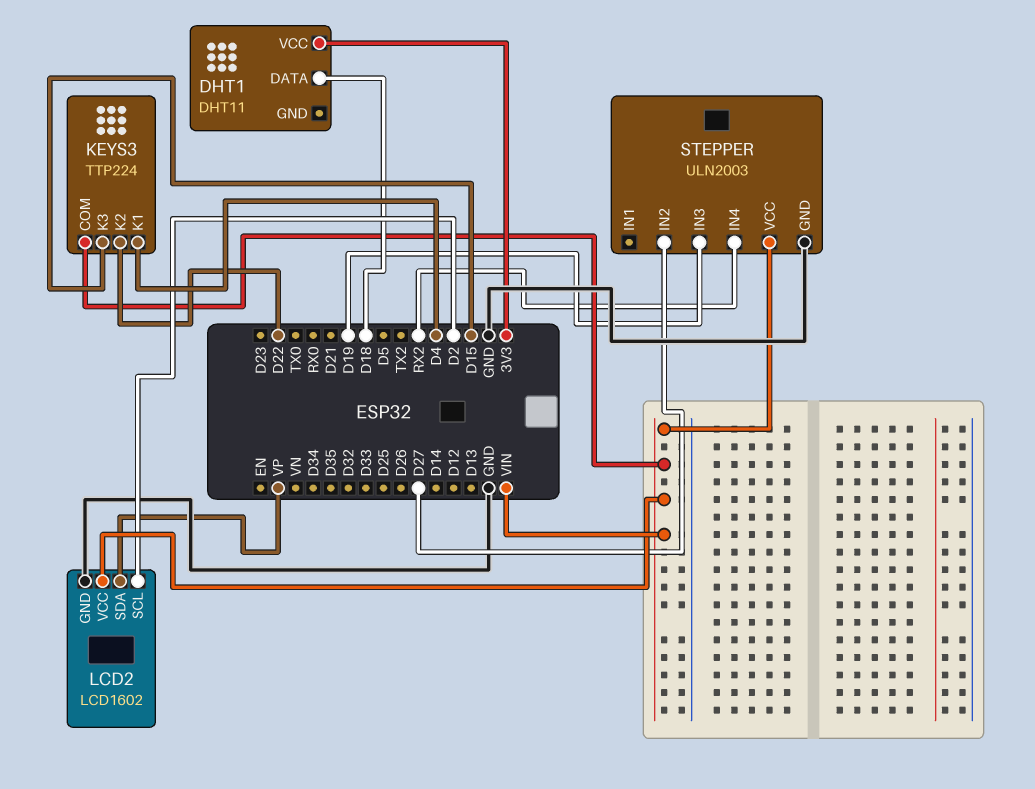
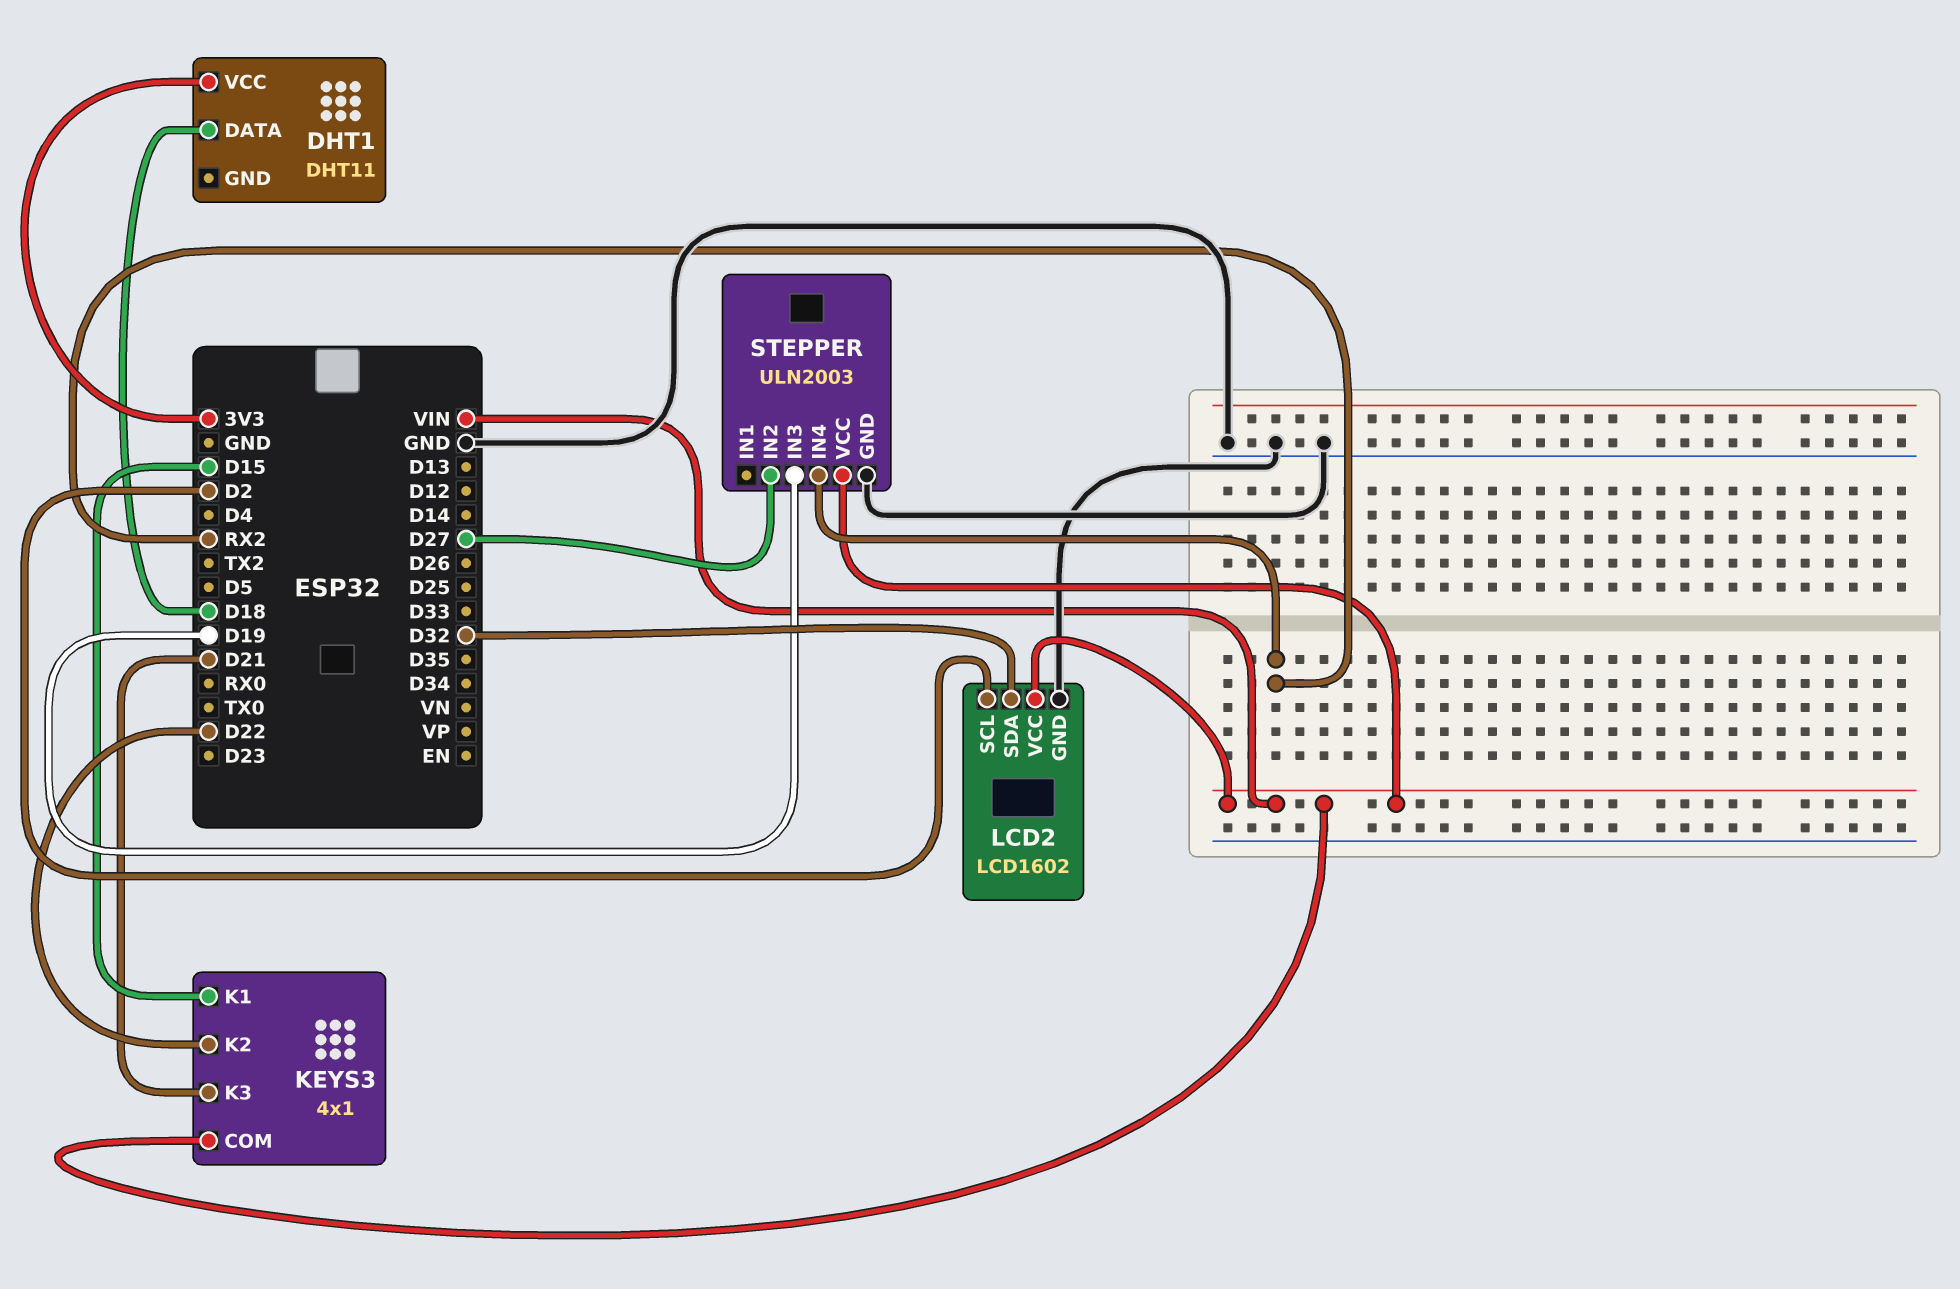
KEYS3: TTP224 -> 4x1
KEYS3 pin K1: D4 -> D15
KEYS3 pin K3: D15 -> D21
LCD2 pin SDA: VP -> D32

